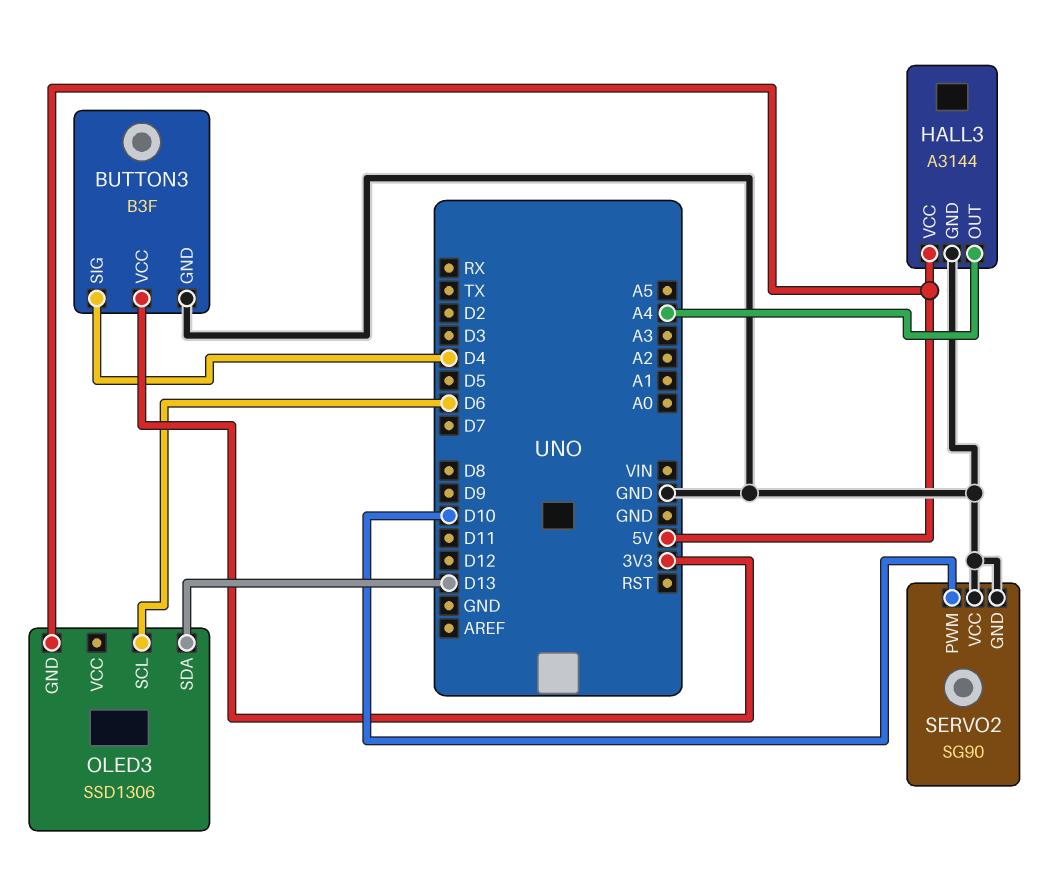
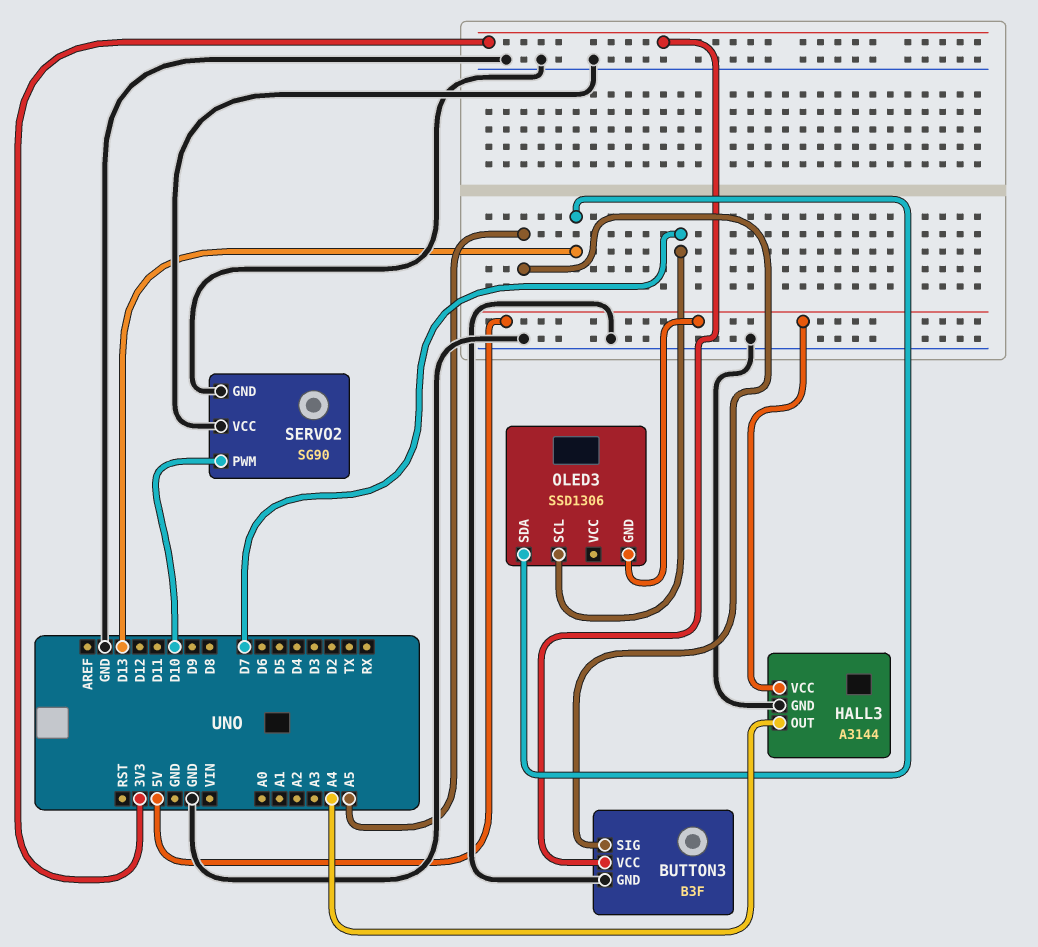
BUTTON3 pin SIG: D4 -> A5
OLED3 pin SCL: D6 -> D7

